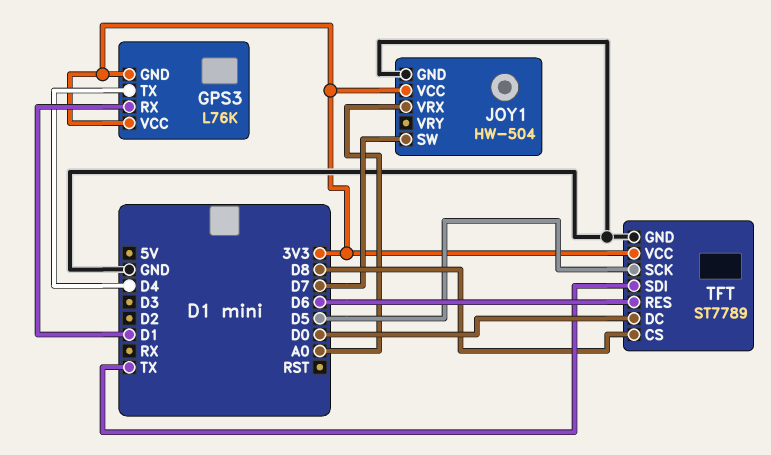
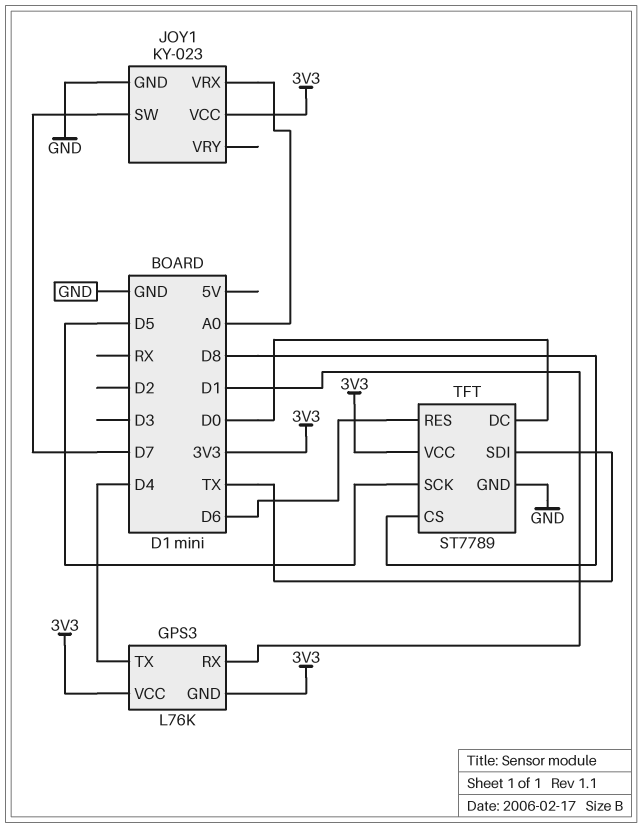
JOY1: HW-504 -> KY-023

